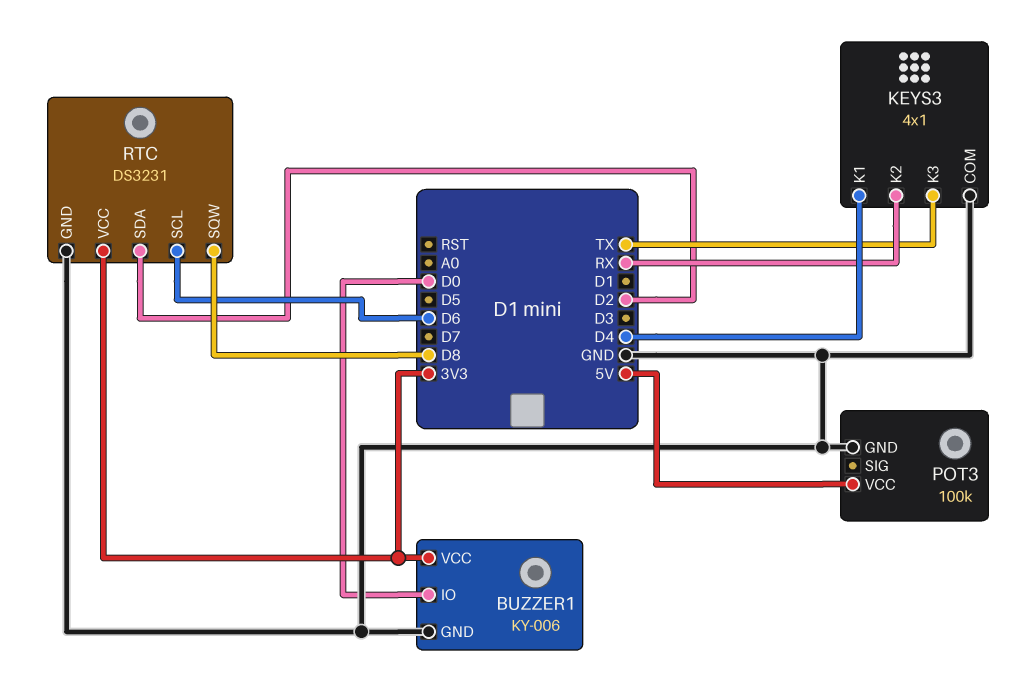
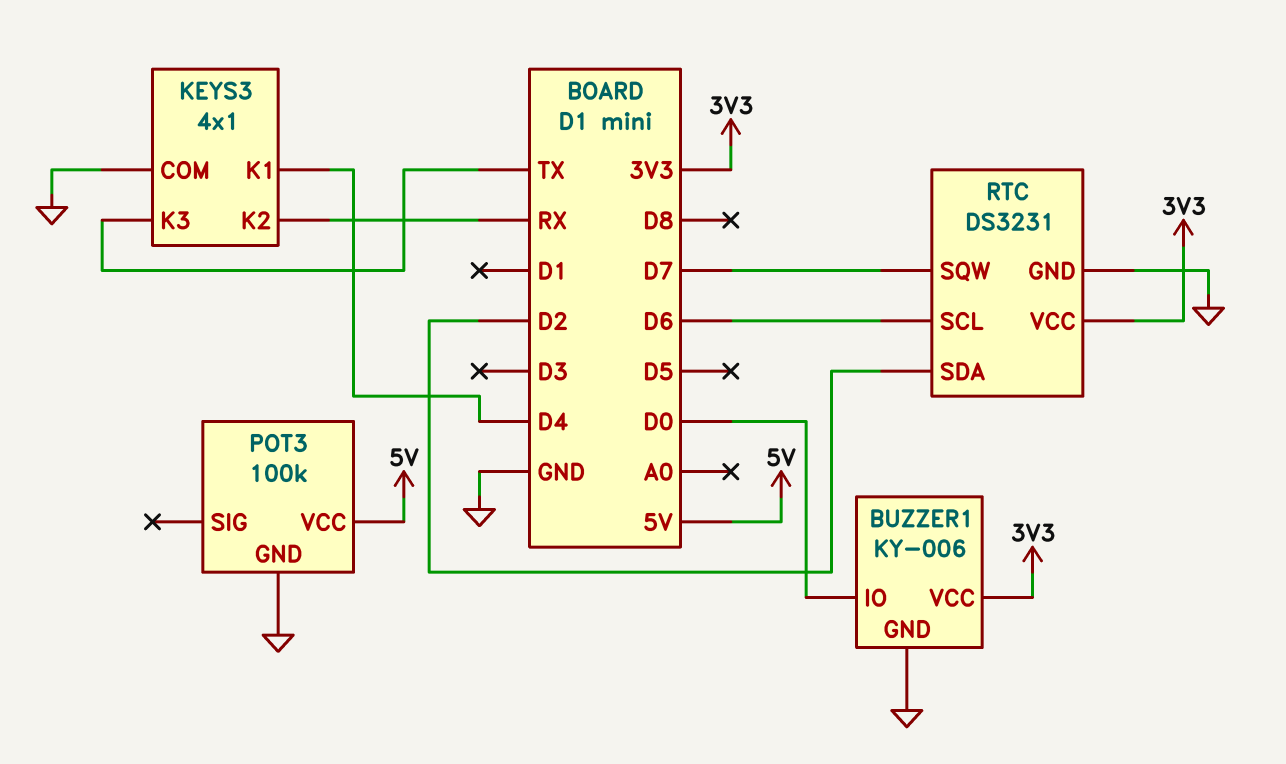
RTC pin SQW: D8 -> D7

